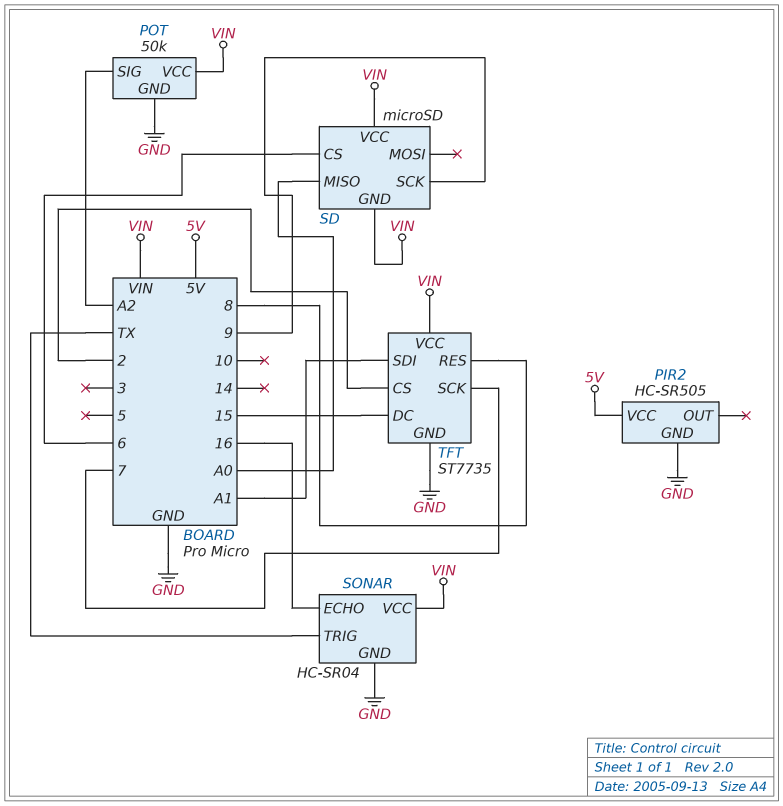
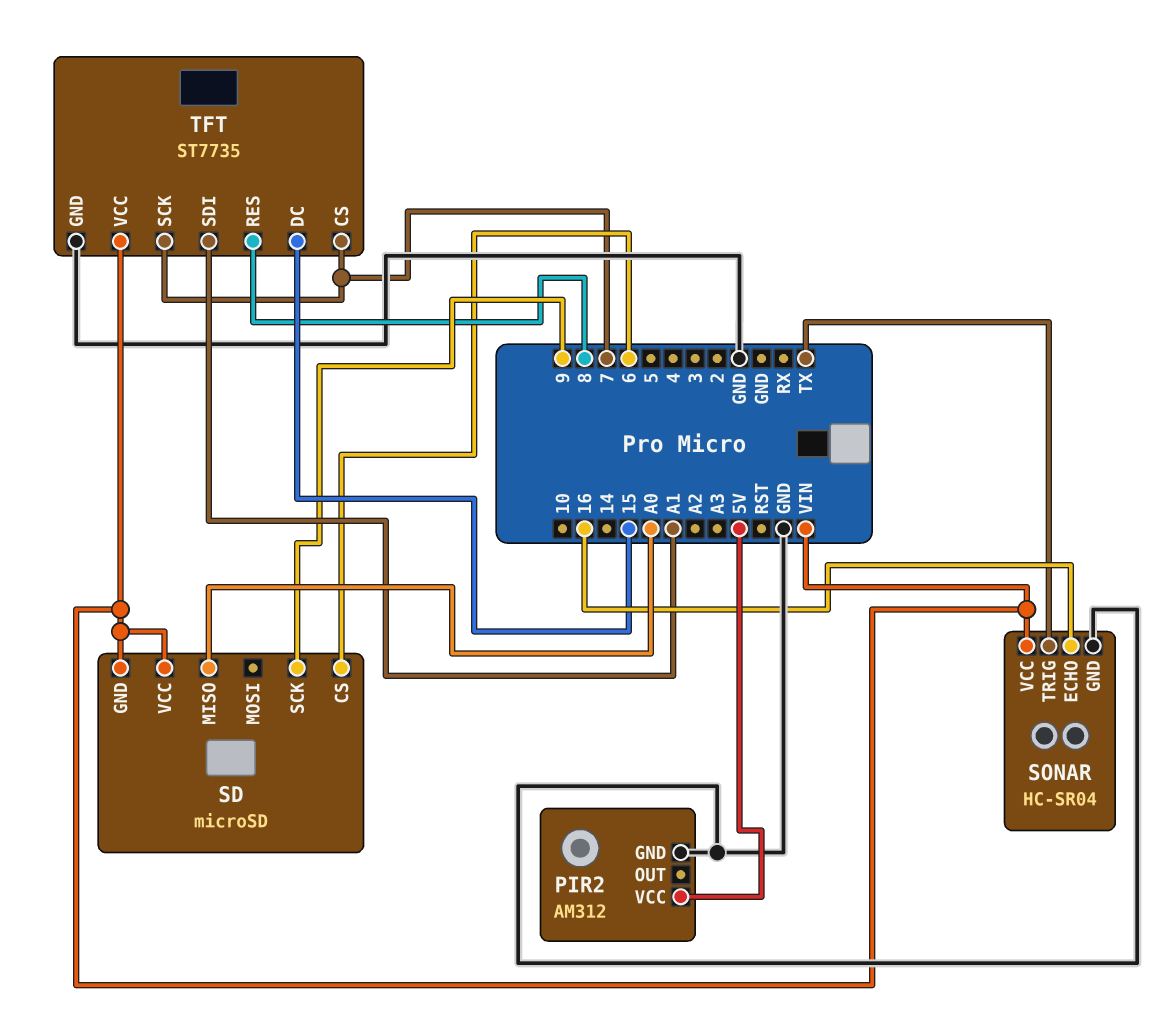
PIR2: HC-SR505 -> AM312
POT: 50k -> none
POT pin GND: GND -> none
POT pin SIG: A2 -> none
POT pin VCC: VIN -> none
TFT pin CS: 2 -> 7

